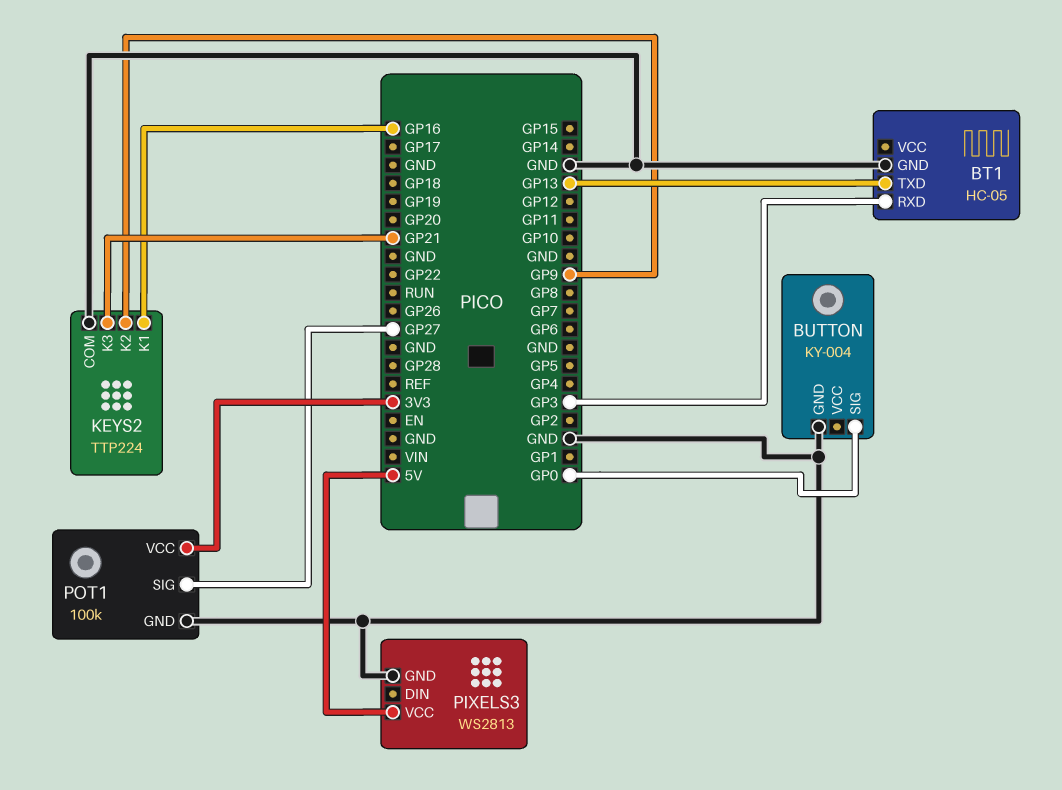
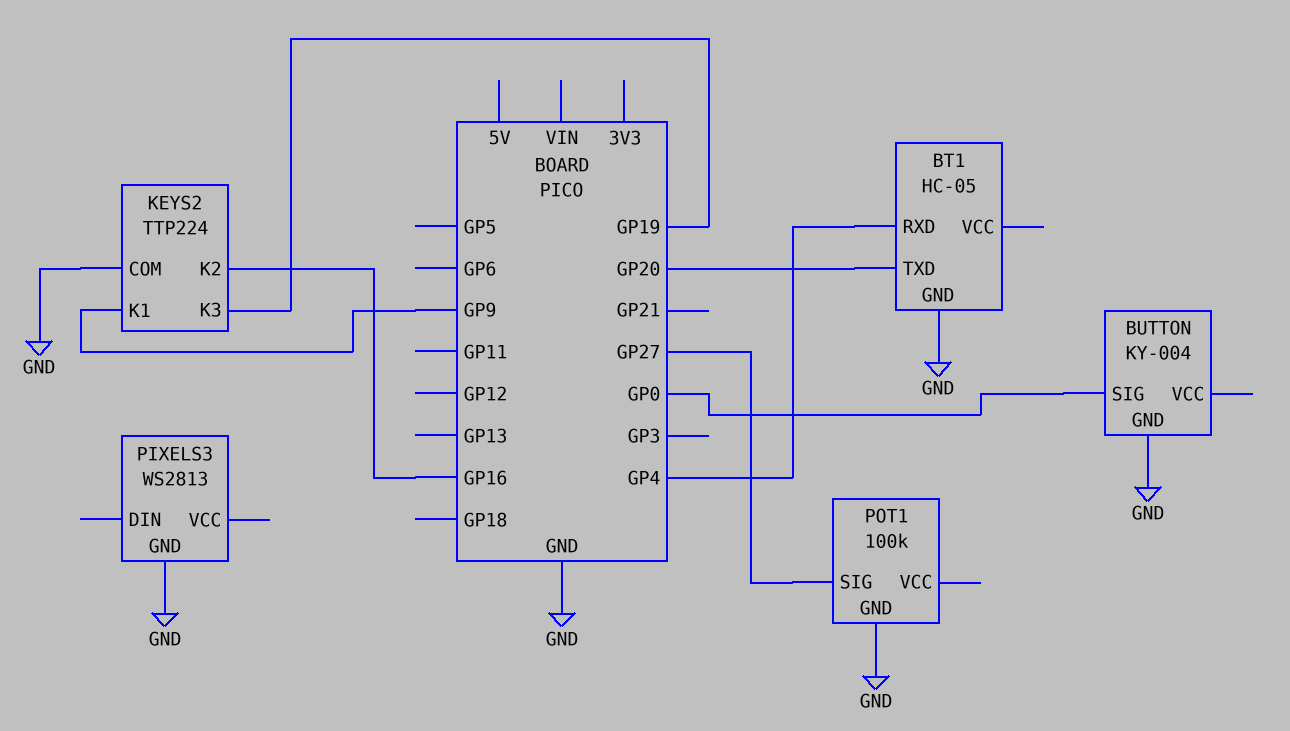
BT1 pin RXD: GP3 -> GP4
BT1 pin TXD: GP13 -> GP20
KEYS2 pin K1: GP16 -> GP9
KEYS2 pin K2: GP9 -> GP16
KEYS2 pin K3: GP21 -> GP19
PIXELS3 pin VCC: 5V -> none
POT1 pin VCC: 3V3 -> none

